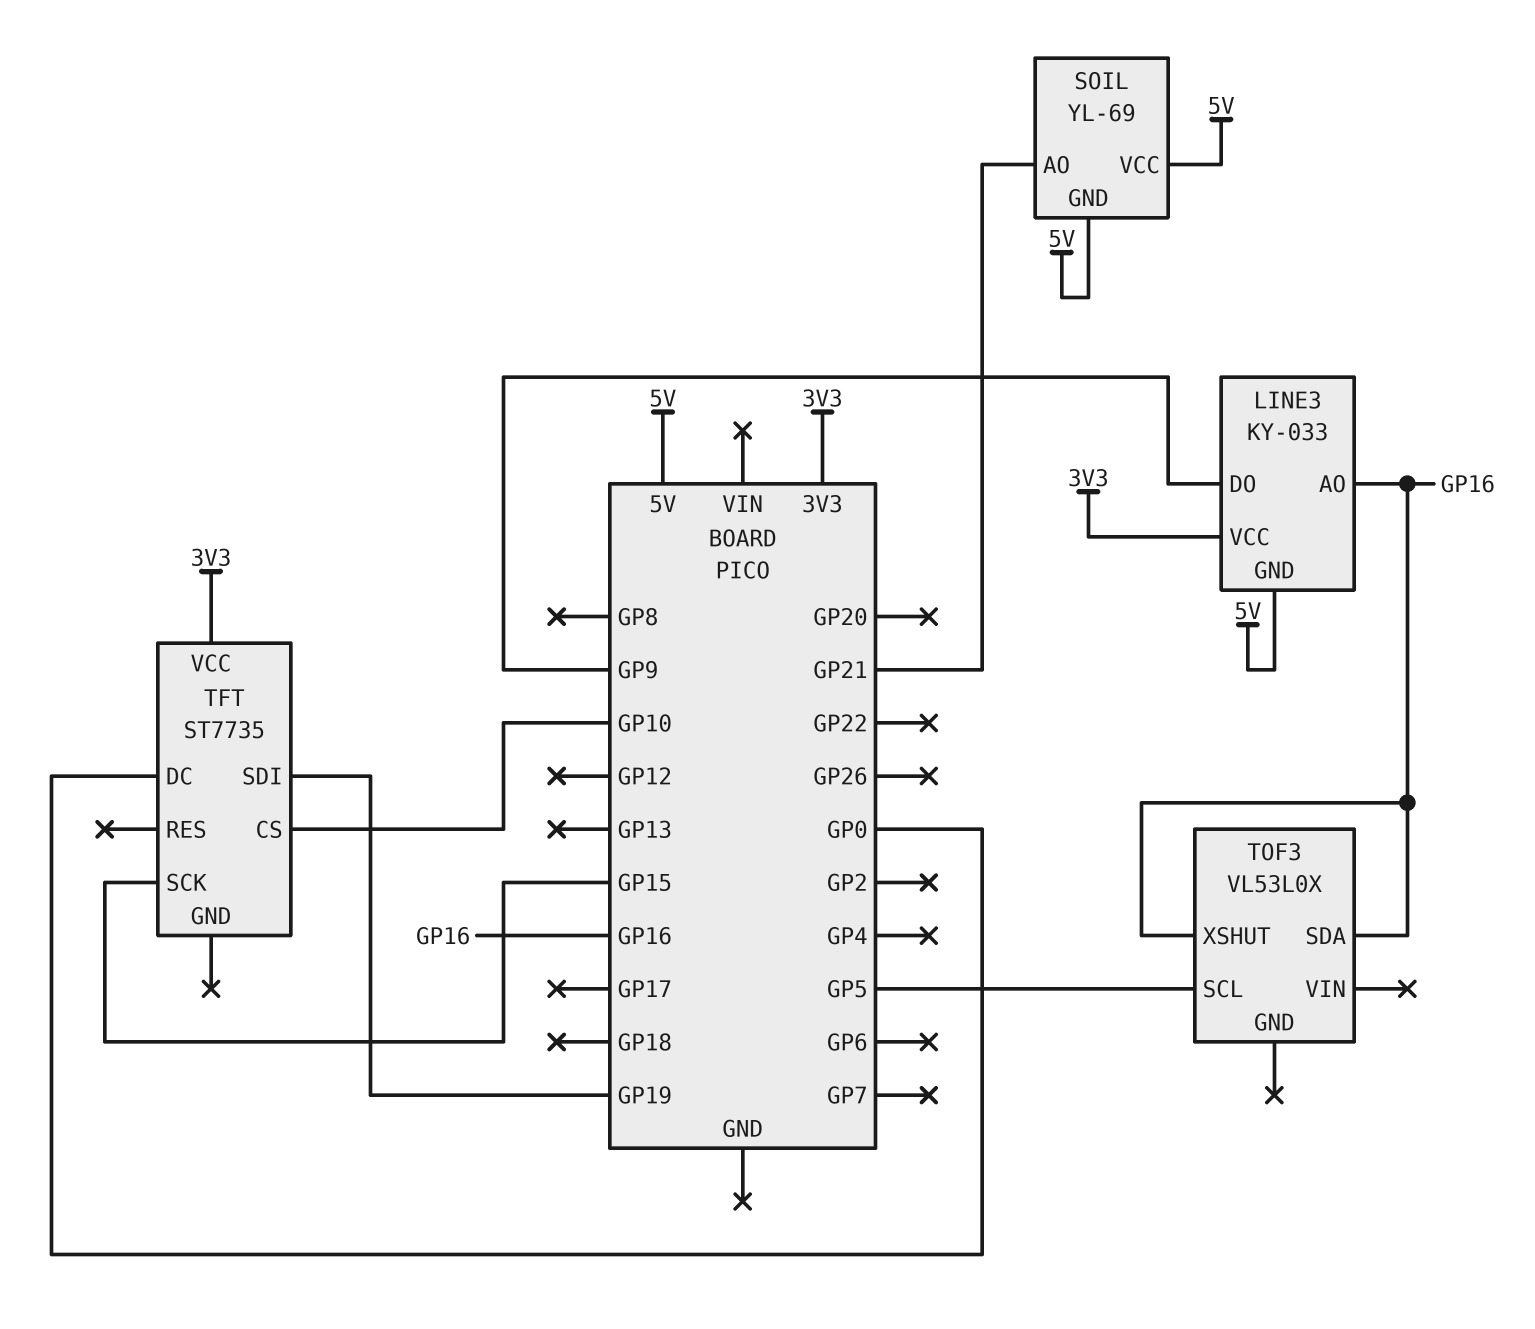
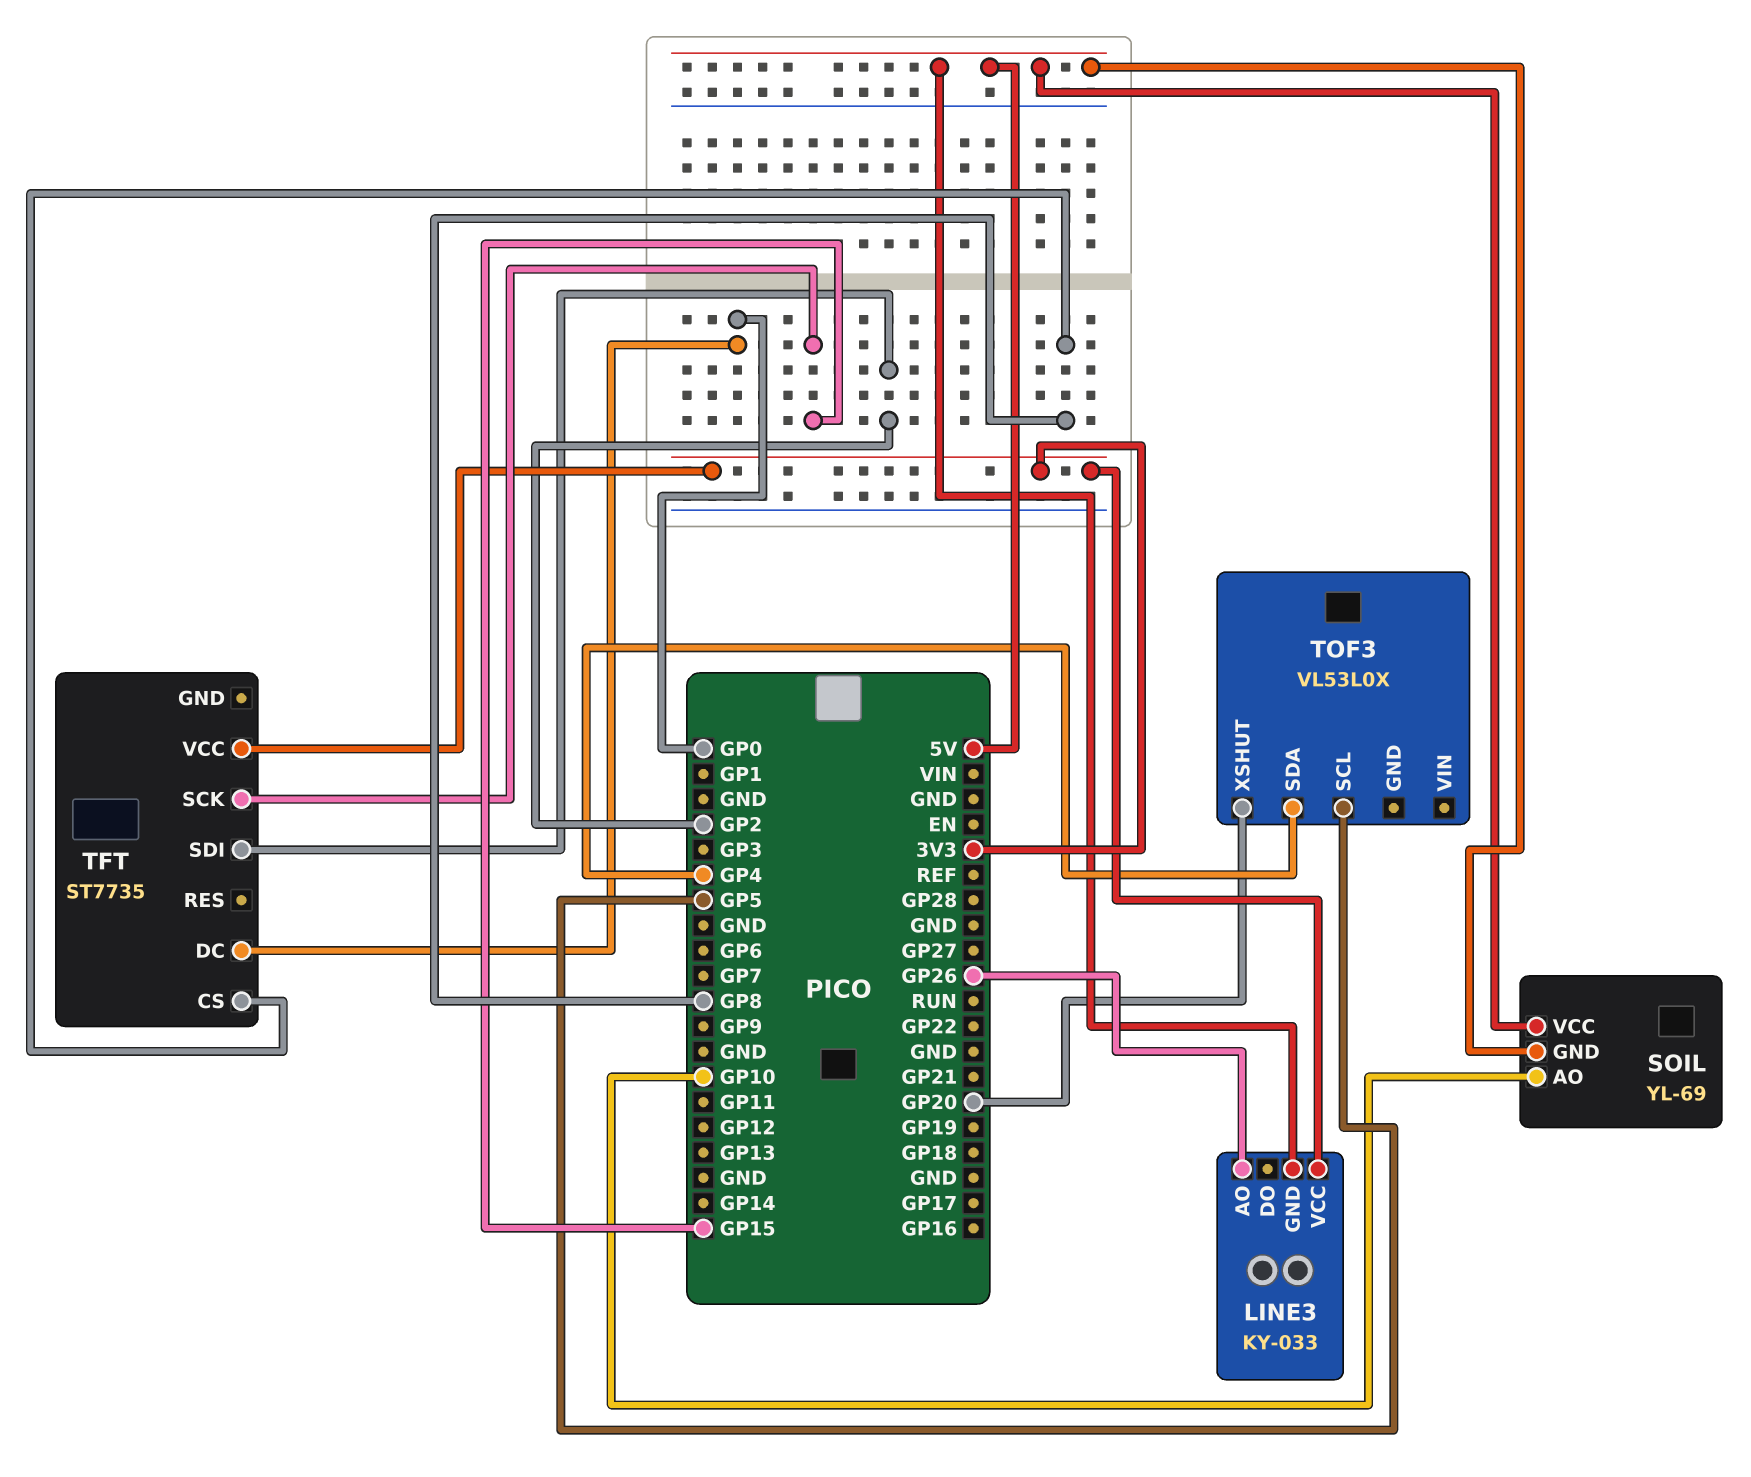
LINE3 pin AO: GP16 -> GP26
LINE3 pin DO: GP9 -> none
SOIL pin AO: GP21 -> GP10
TFT pin CS: GP10 -> GP8
TFT pin SDI: GP19 -> GP2
TOF3 pin SDA: GP16 -> GP4
TOF3 pin XSHUT: GP16 -> GP20

